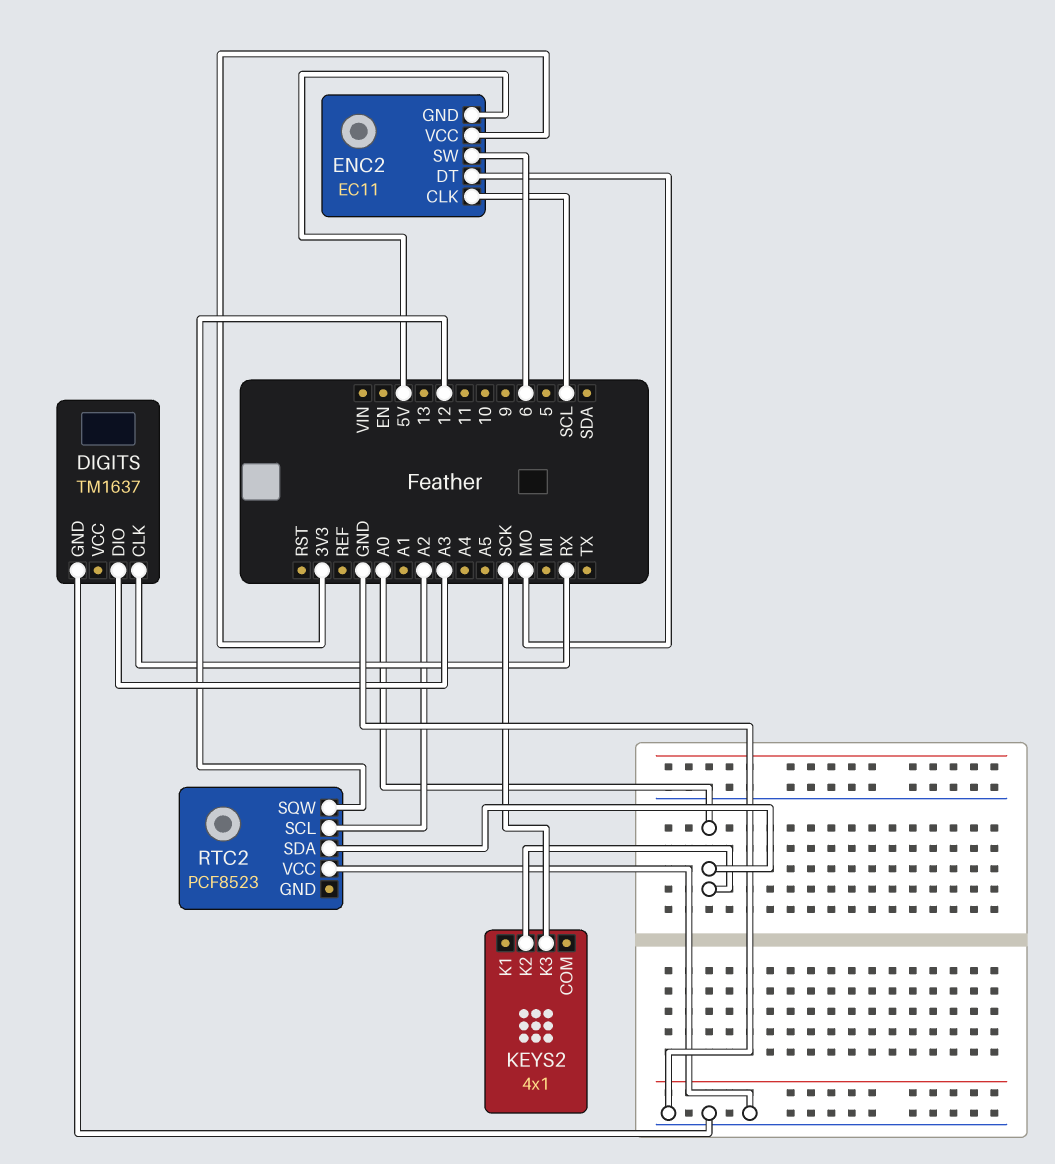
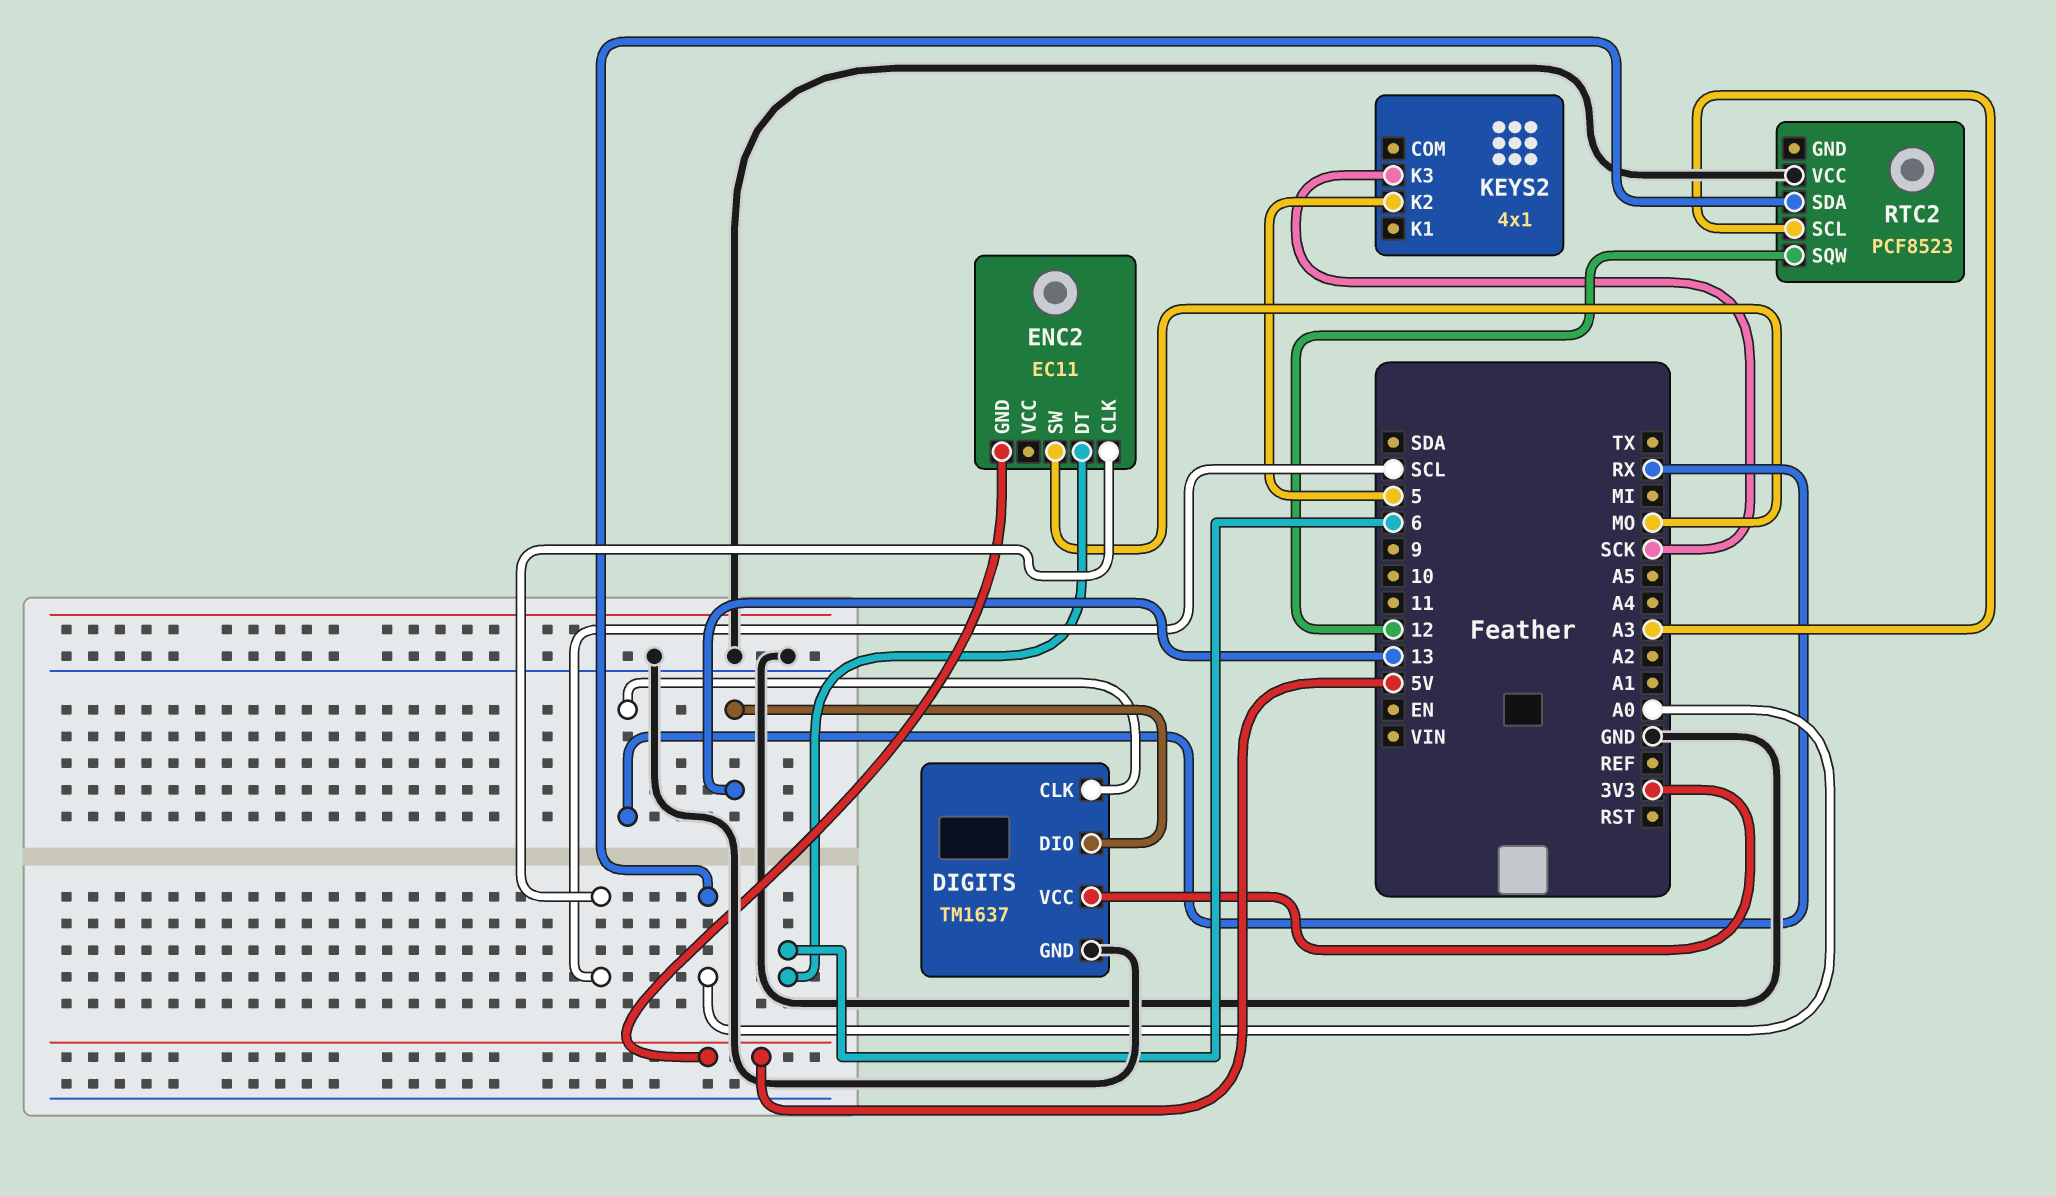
DIGITS pin DIO: A3 -> 13
DIGITS pin VCC: none -> 3V3
ENC2 pin DT: MO -> 6
ENC2 pin SW: 6 -> MO
ENC2 pin VCC: 3V3 -> none
KEYS2 pin K2: A0 -> 5
RTC2 pin SCL: A2 -> A3

